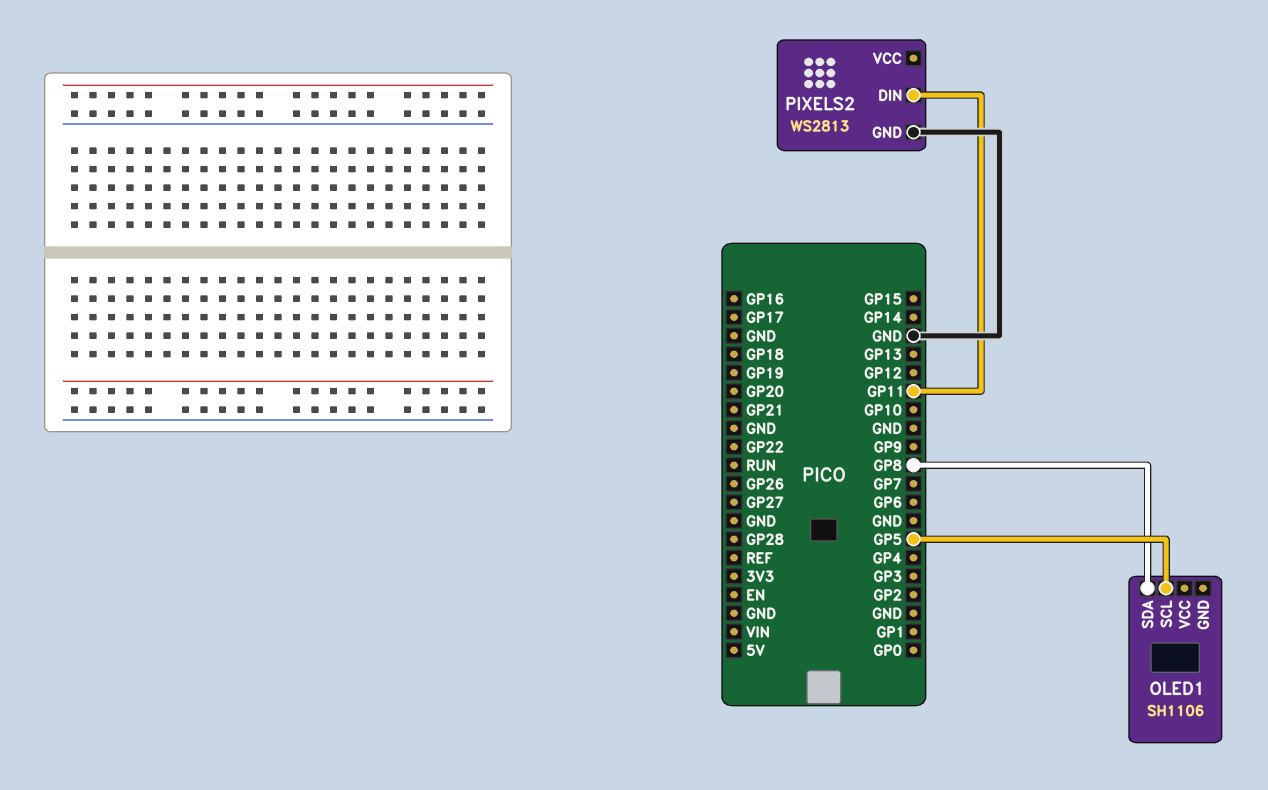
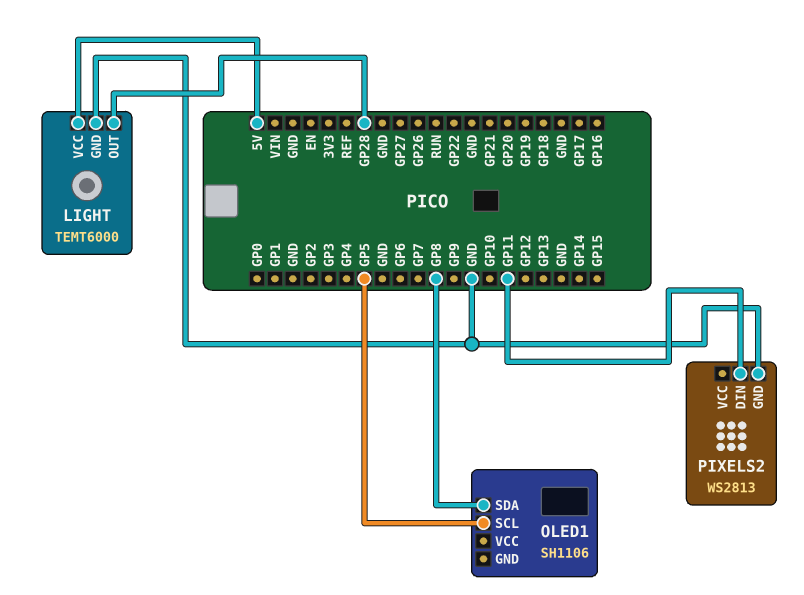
LIGHT: none -> TEMT6000
LIGHT pin GND: none -> GND
LIGHT pin OUT: none -> GP28
LIGHT pin VCC: none -> 5V

